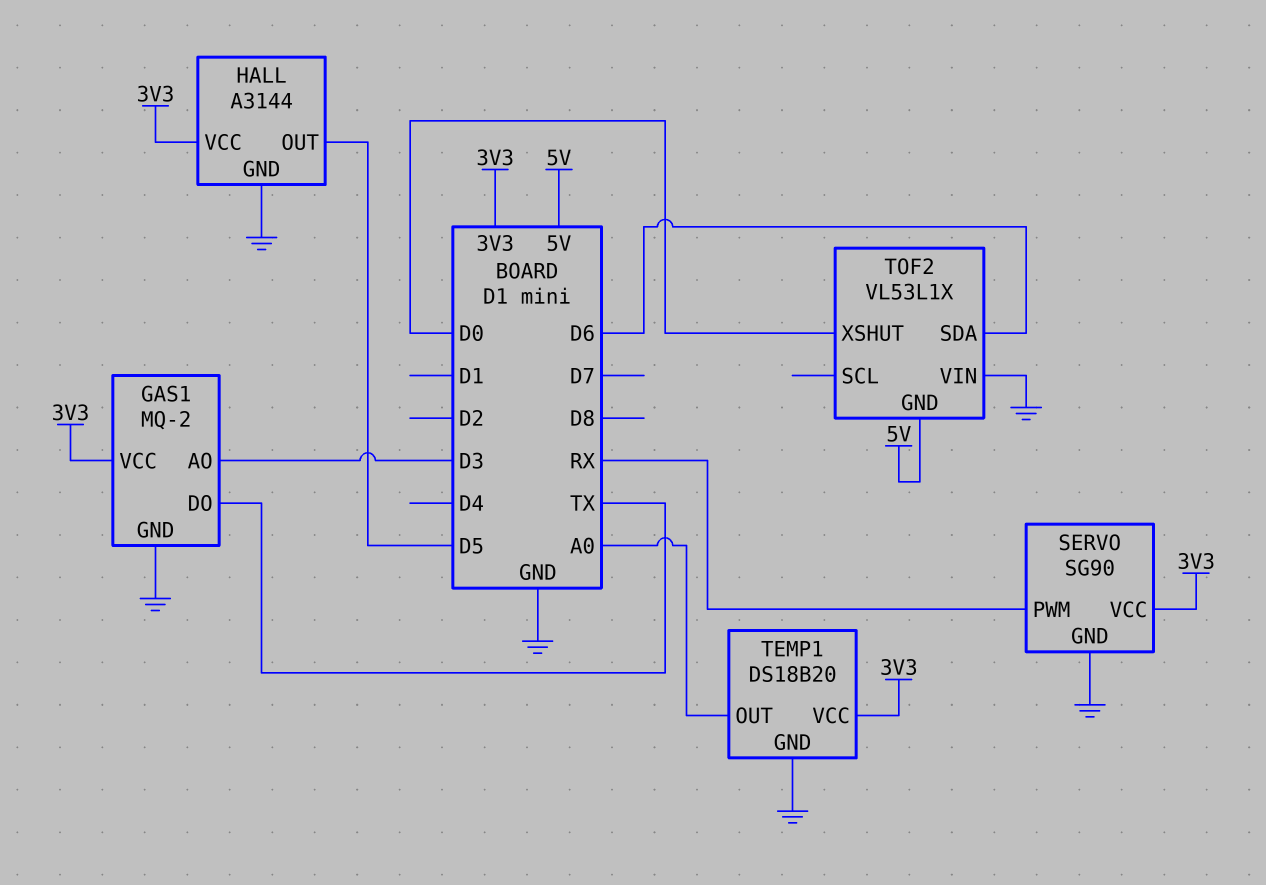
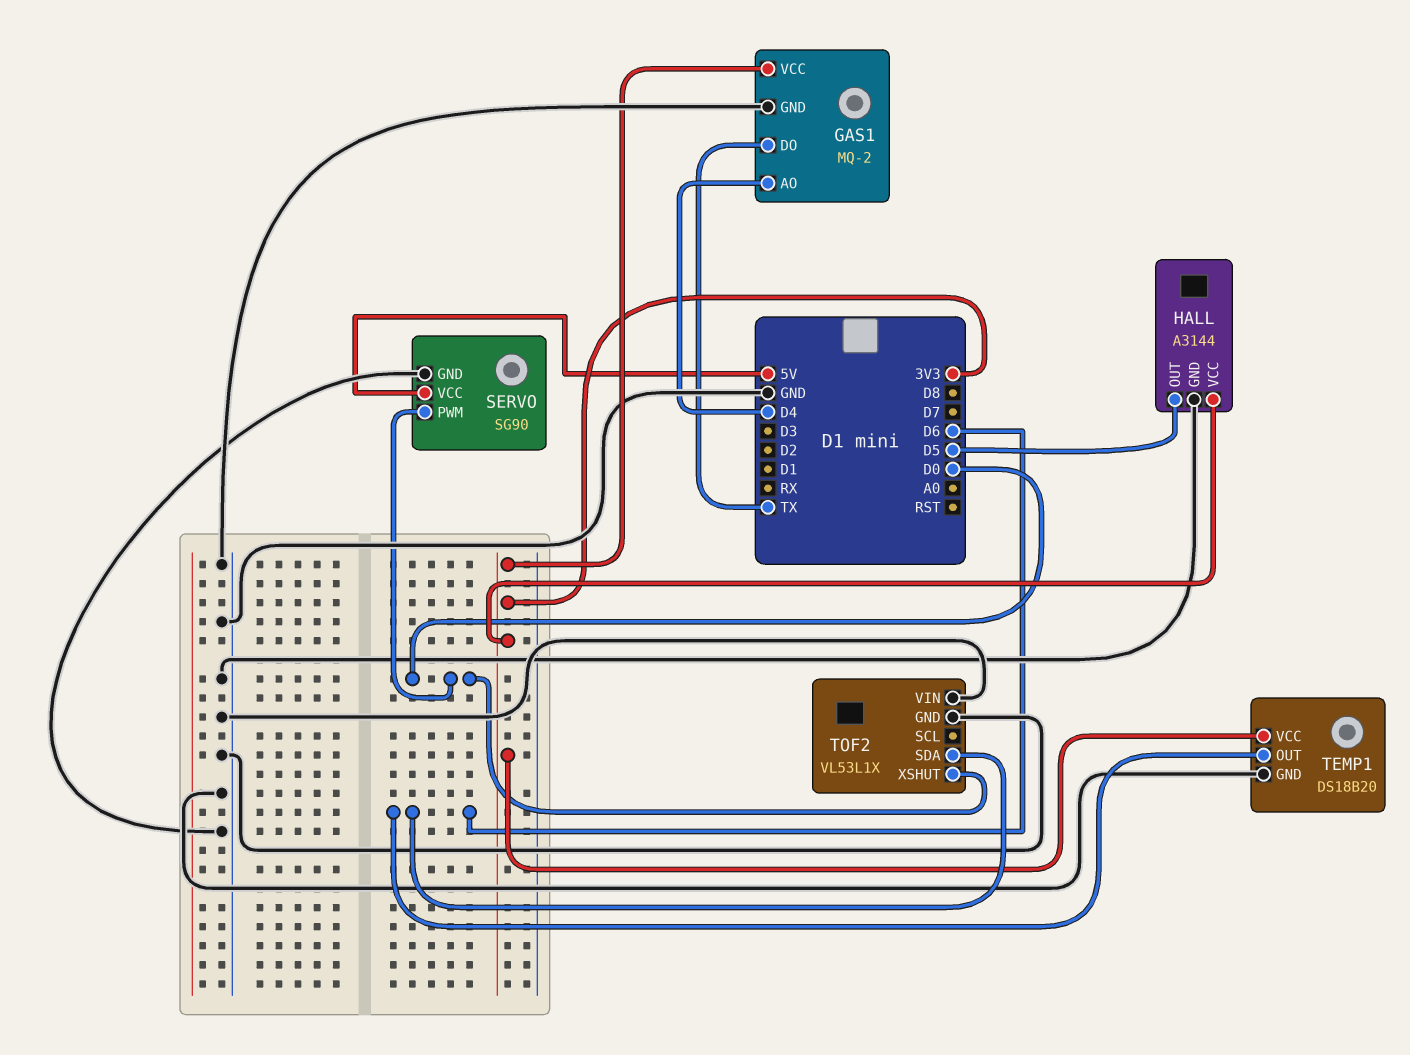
GAS1 pin AO: D3 -> D4
SERVO pin PWM: RX -> D0
SERVO pin VCC: 3V3 -> 5V
TEMP1 pin OUT: A0 -> D6
TOF2 pin GND: 5V -> GND

